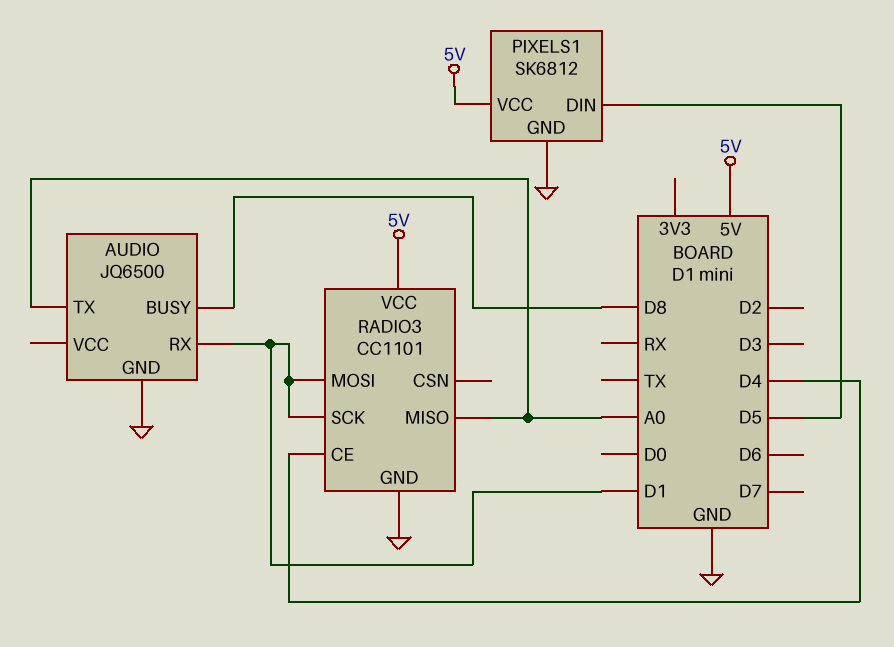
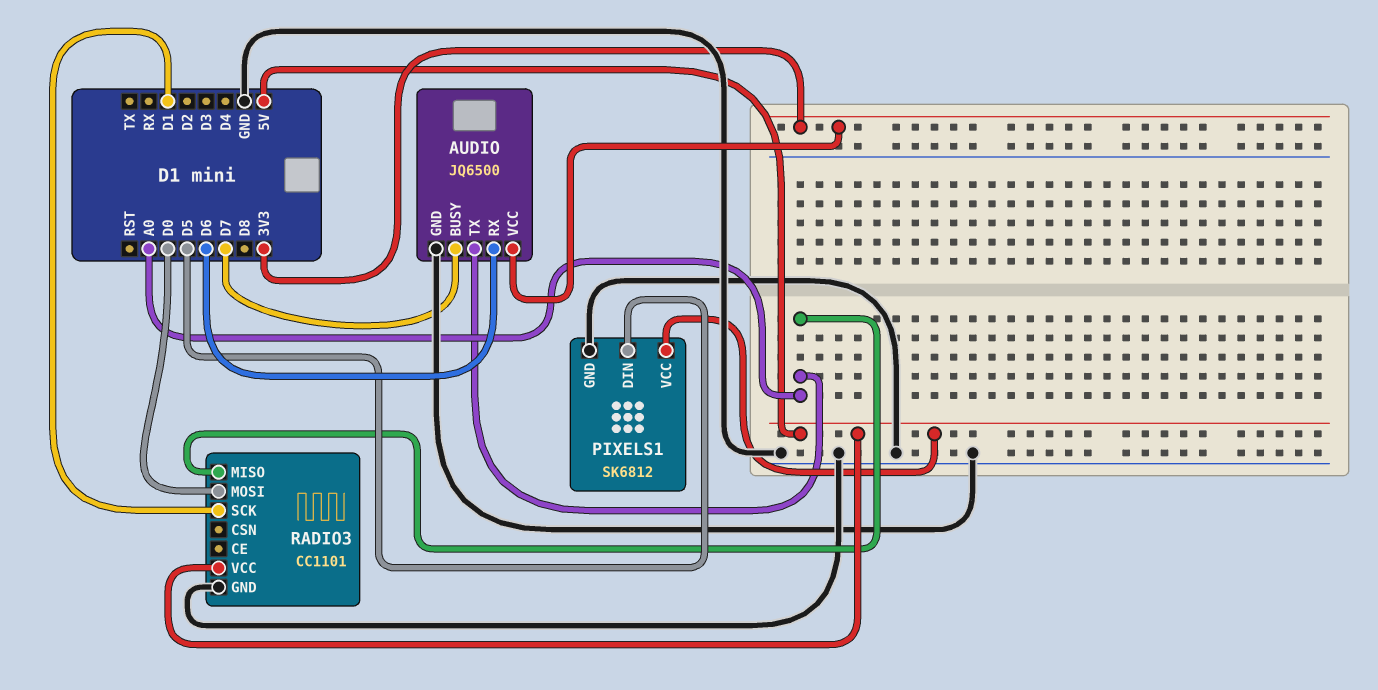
AUDIO pin BUSY: D8 -> D7
AUDIO pin RX: D1 -> D6
AUDIO pin VCC: none -> 3V3
RADIO3 pin CE: D4 -> none
RADIO3 pin MOSI: D1 -> D0

